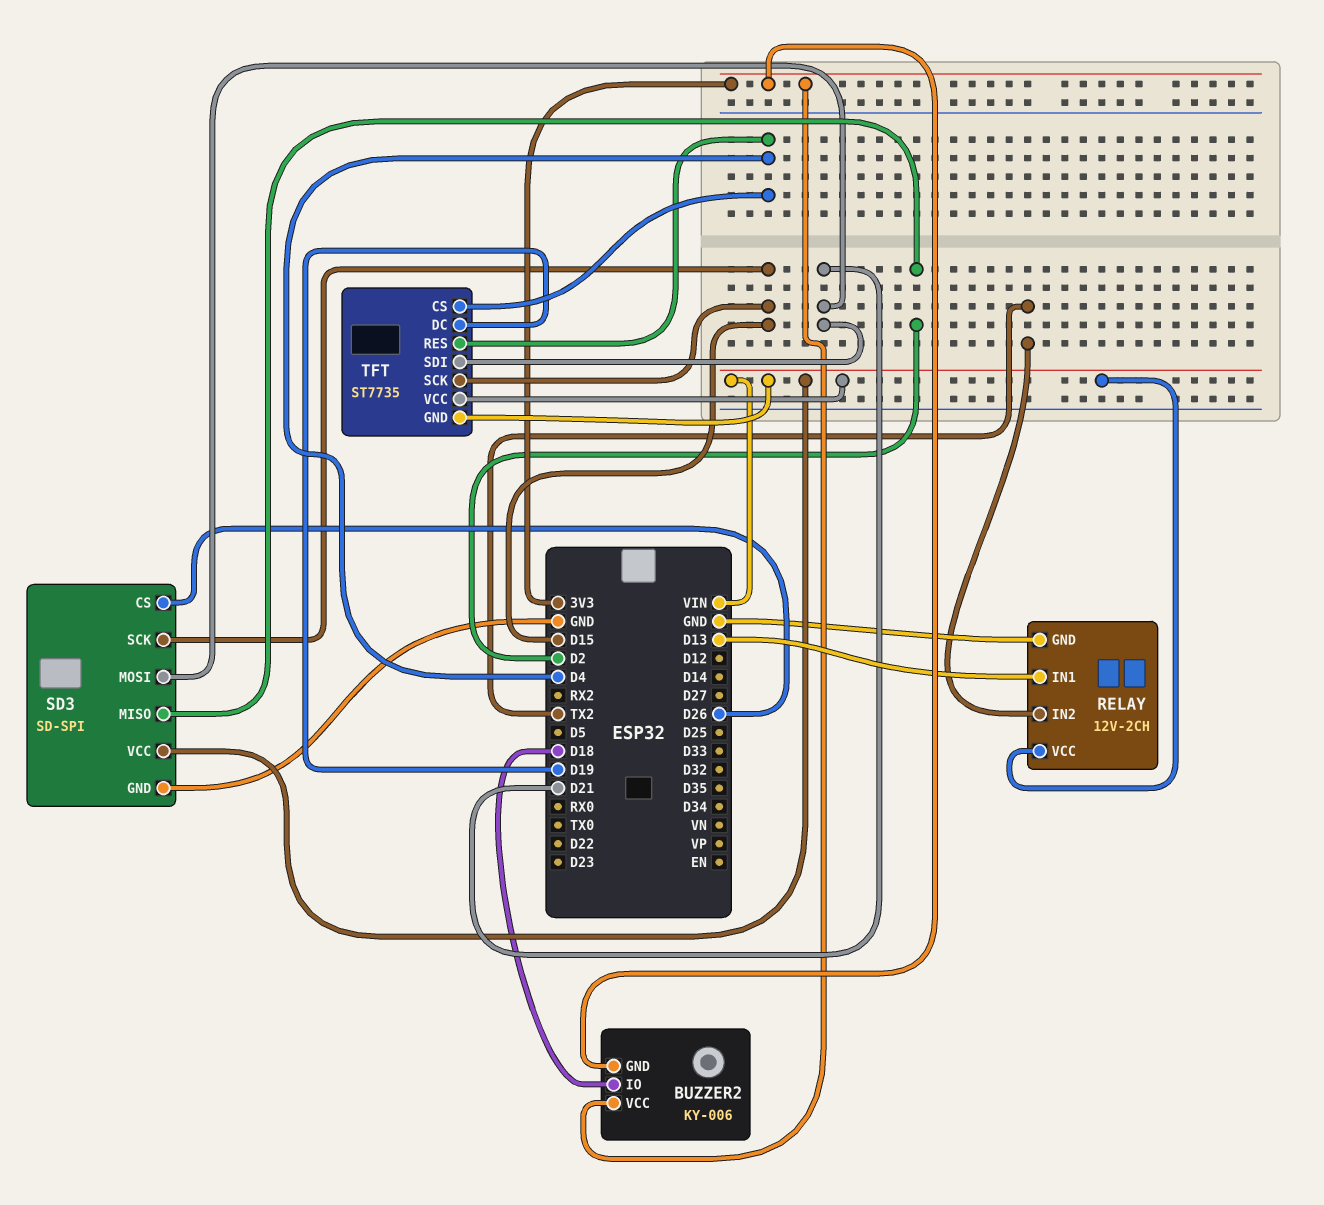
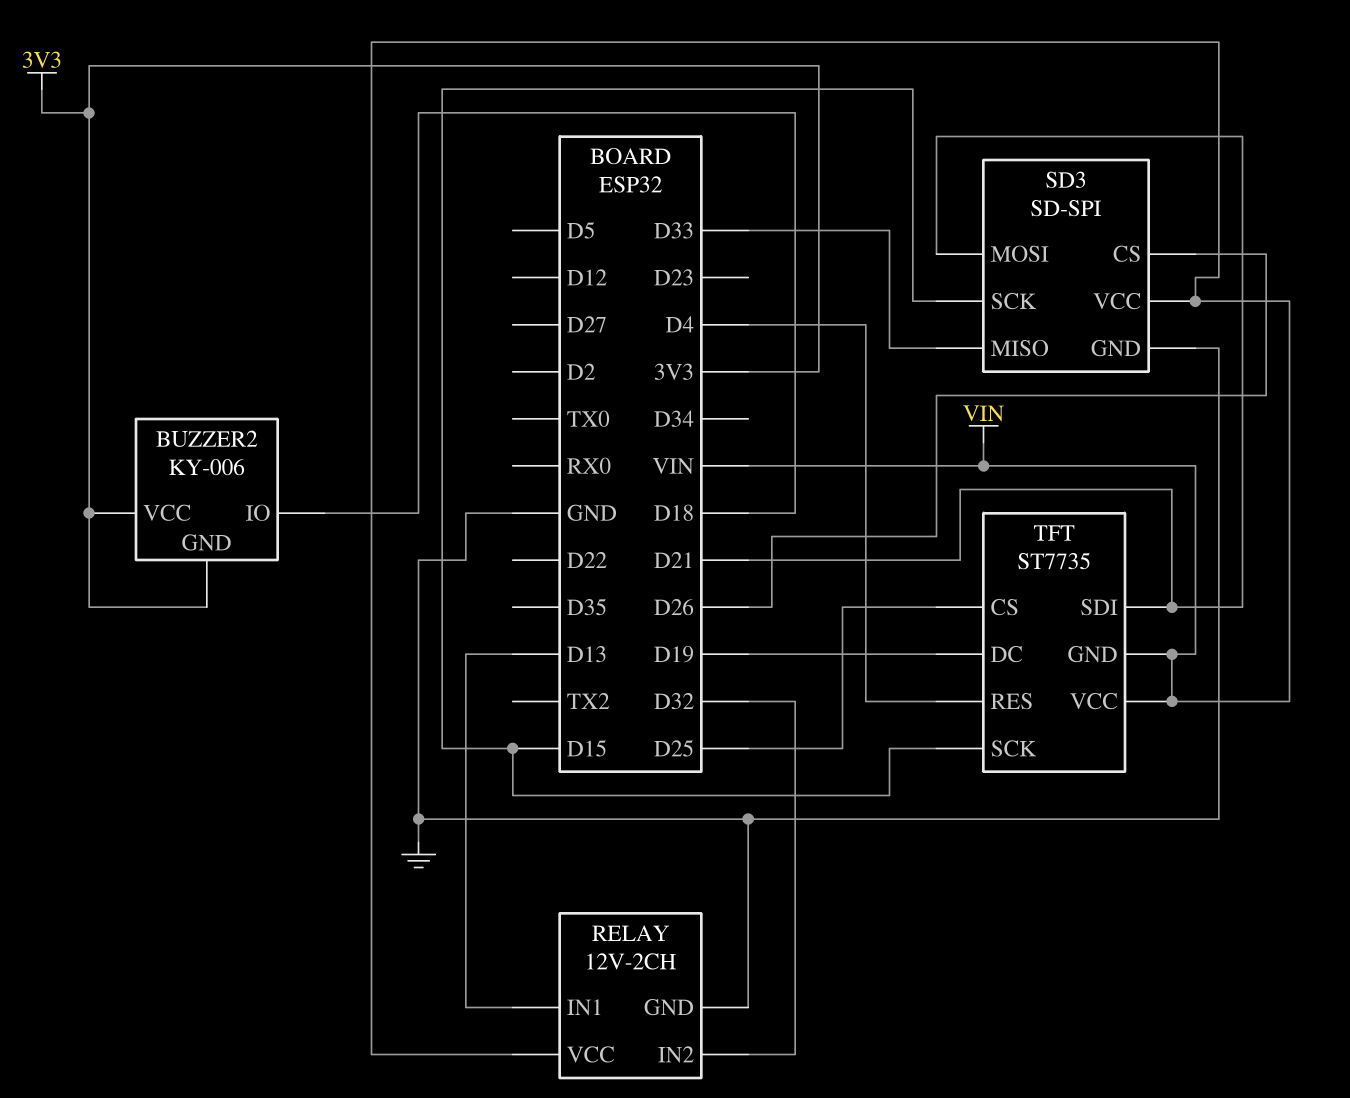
RELAY pin IN2: TX2 -> D32
SD3 pin MISO: D2 -> D33
TFT pin CS: D4 -> D25

